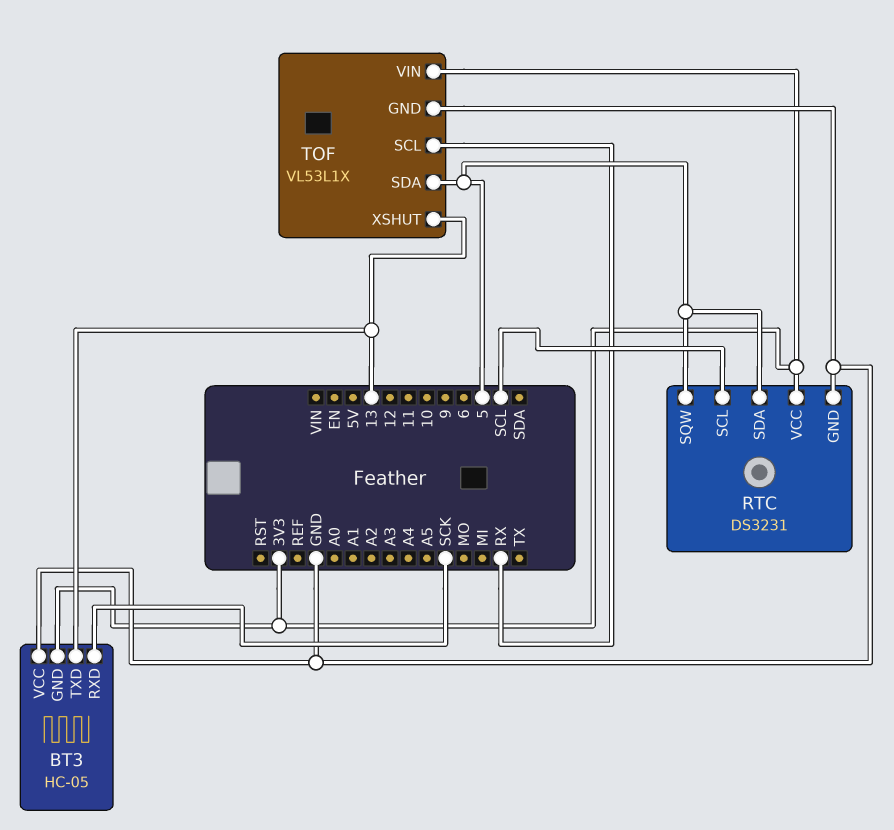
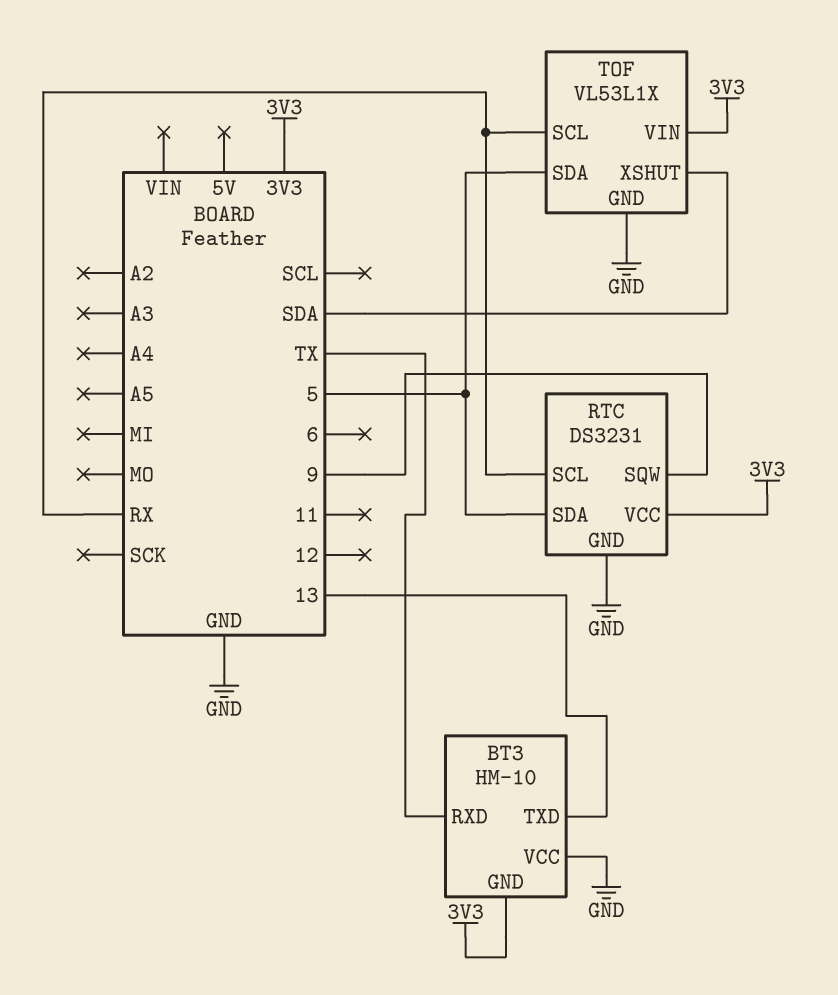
BT3: HC-05 -> HM-10
BT3 pin RXD: SCK -> TX
RTC pin SCL: SCL -> RX
RTC pin SQW: 5 -> 9
TOF pin XSHUT: 13 -> SDA

